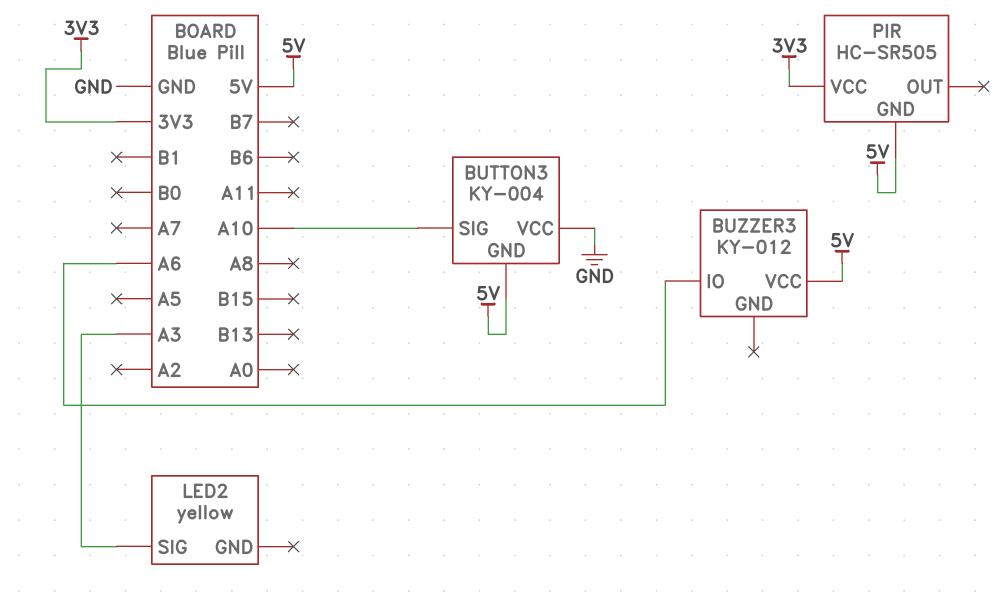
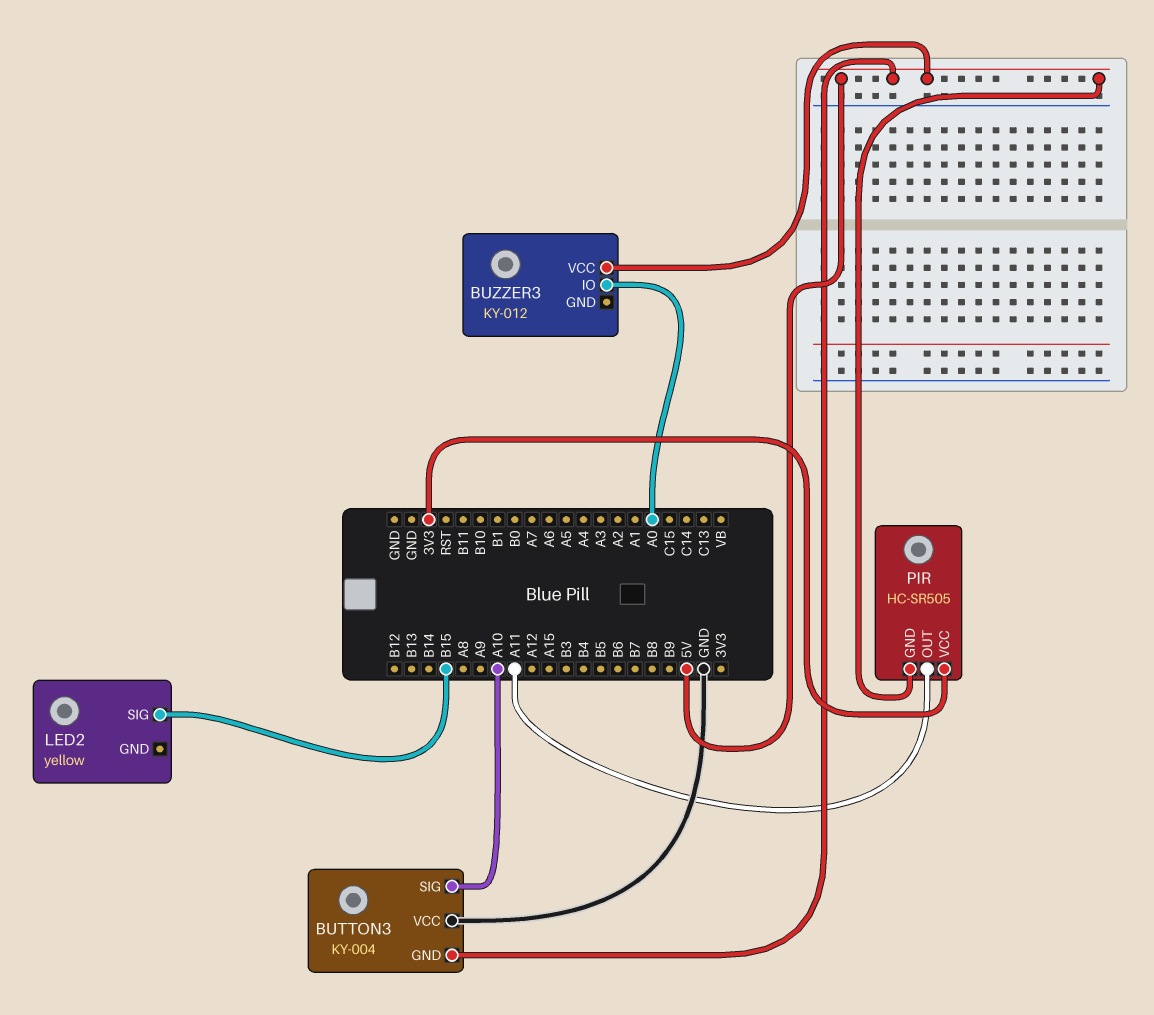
BUZZER3 pin IO: A6 -> A0
LED2 pin SIG: A3 -> B15
PIR pin OUT: none -> A11

